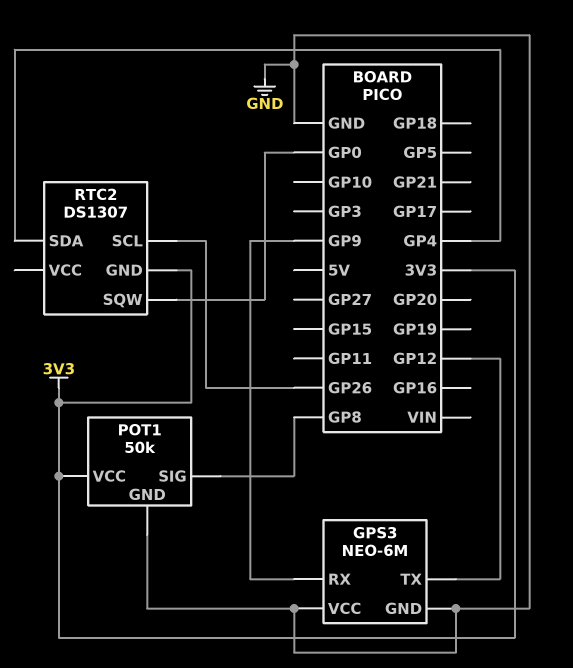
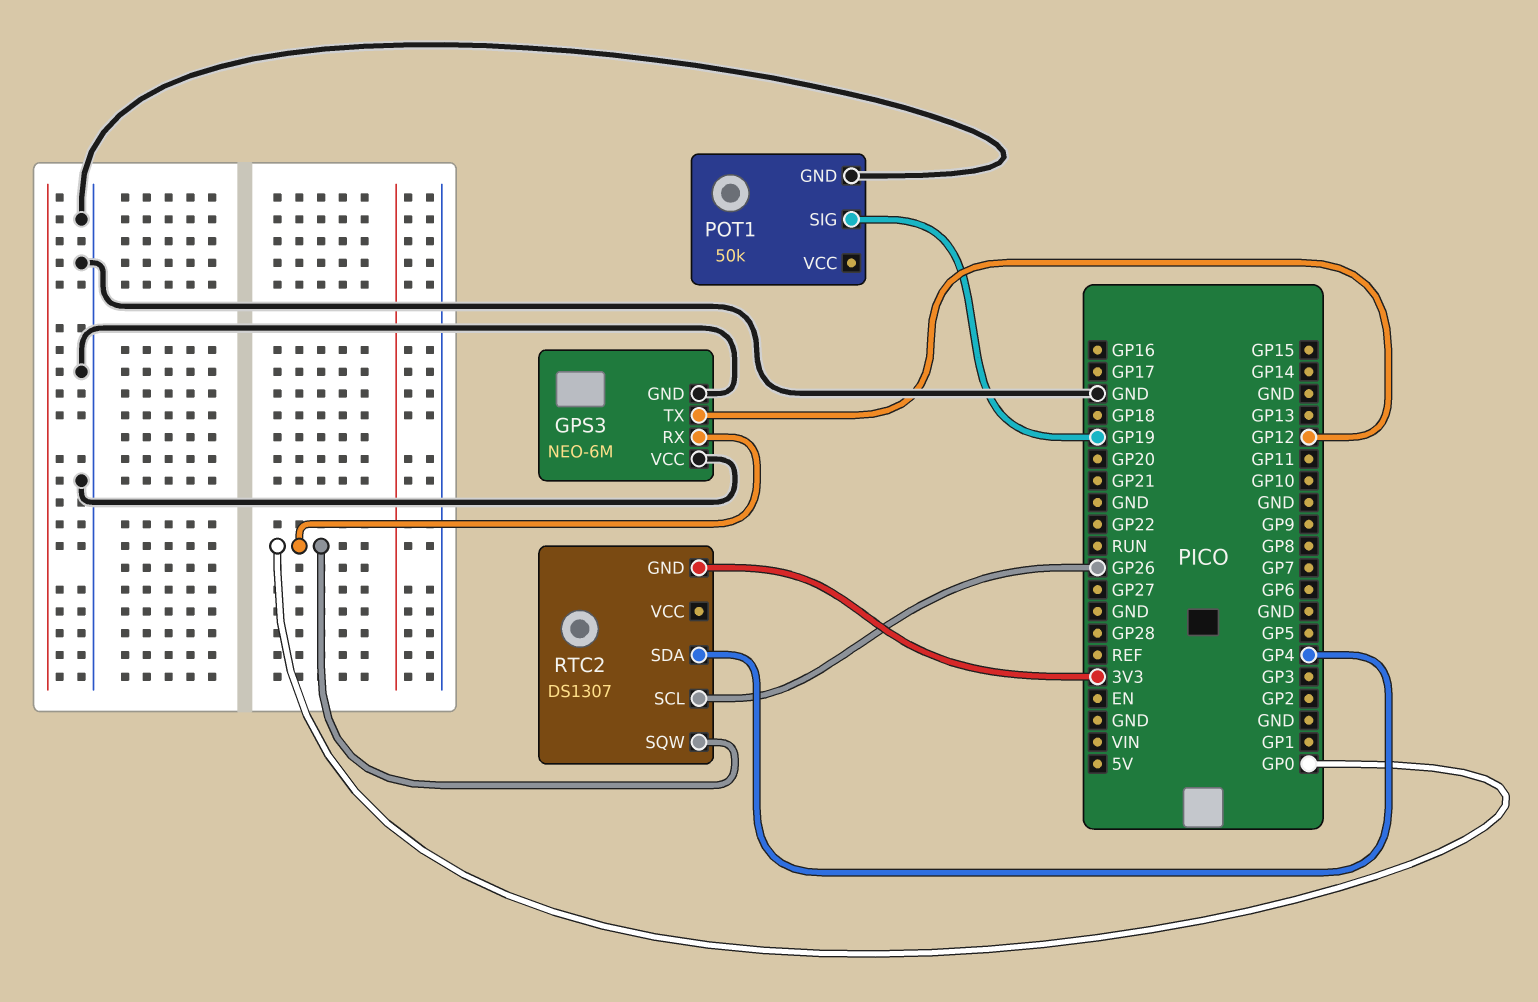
GPS3 pin RX: GP9 -> GP0
POT1 pin SIG: GP8 -> GP19
POT1 pin VCC: 3V3 -> none

